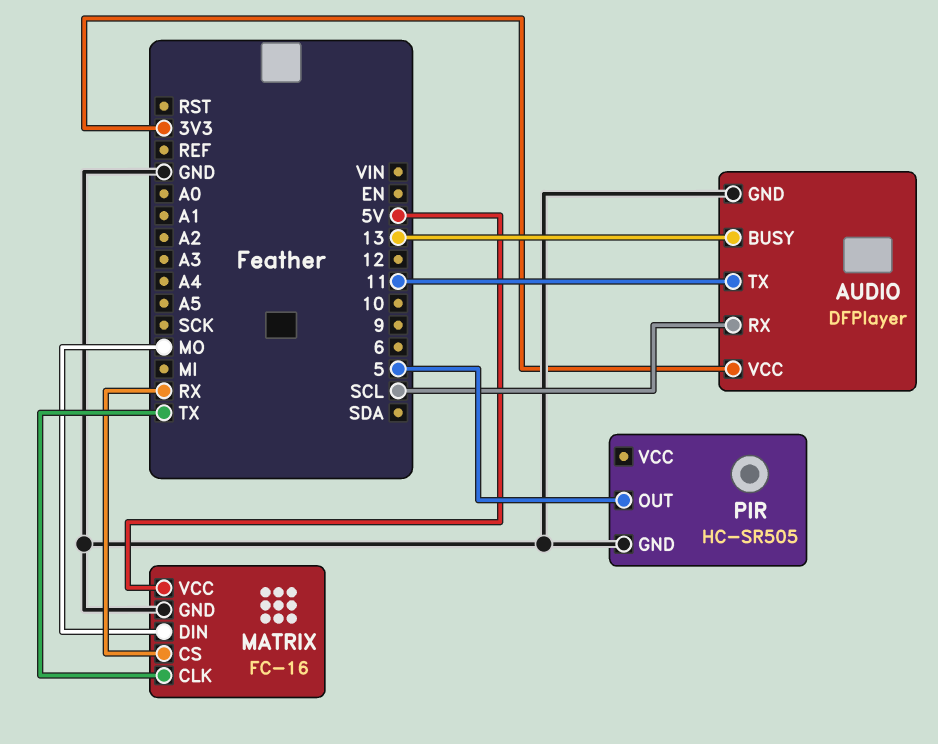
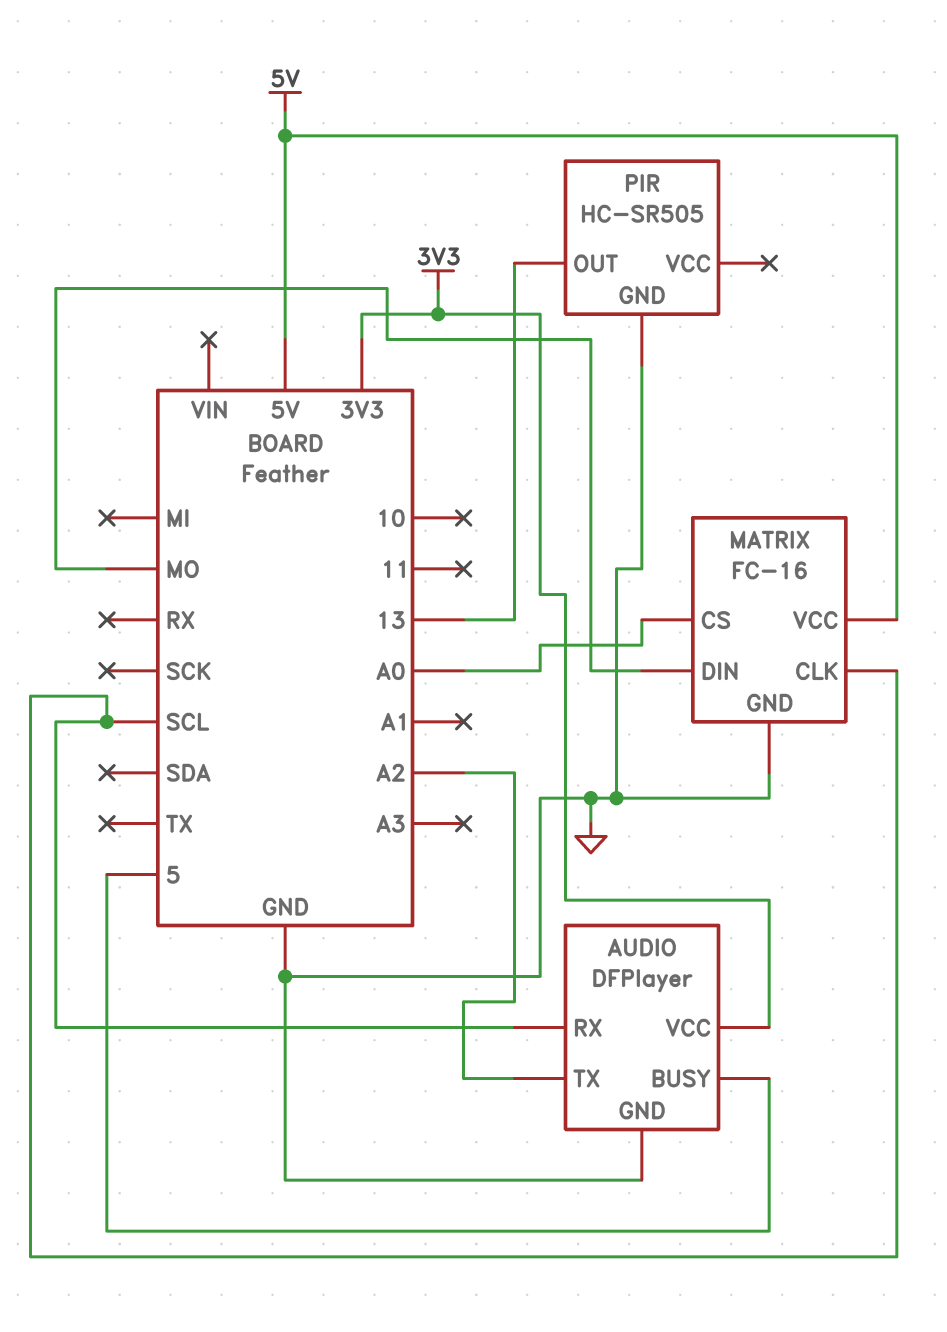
AUDIO pin BUSY: 13 -> 5
AUDIO pin TX: 11 -> A2
MATRIX pin CLK: TX -> SCL
MATRIX pin CS: RX -> A0
PIR pin OUT: 5 -> 13

